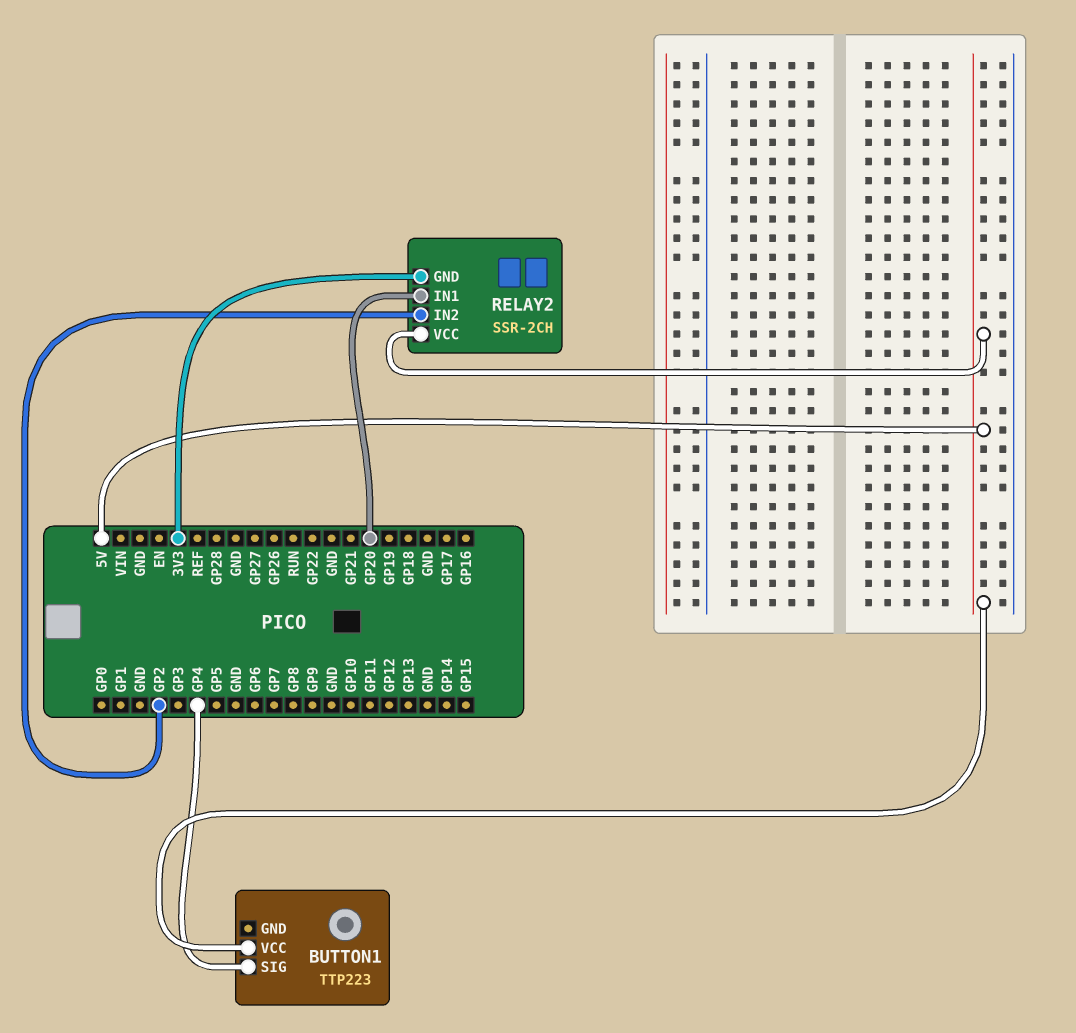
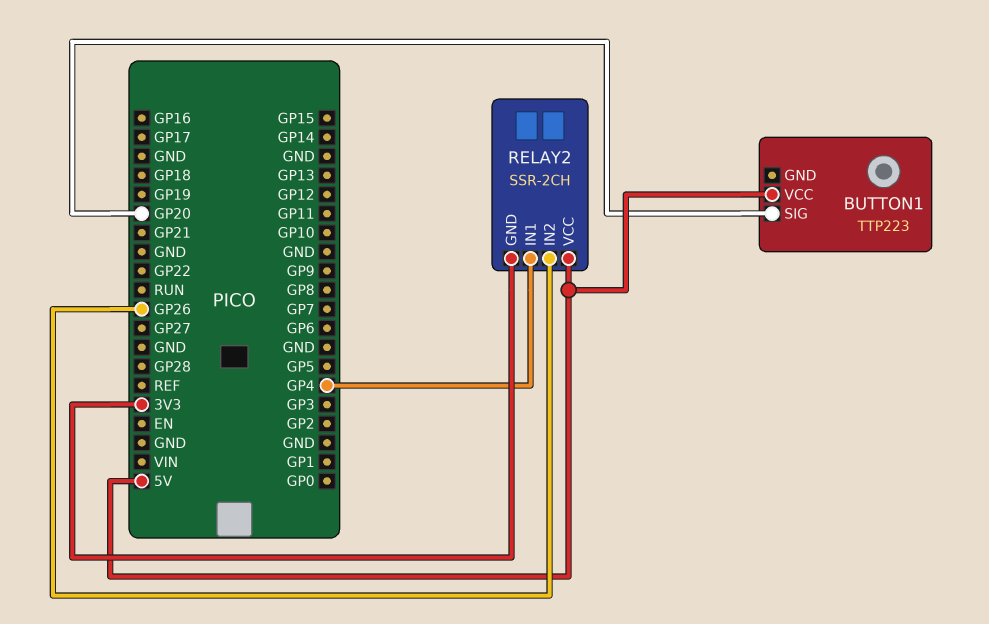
BUTTON1 pin SIG: GP4 -> GP20
RELAY2 pin IN1: GP20 -> GP4
RELAY2 pin IN2: GP2 -> GP26

